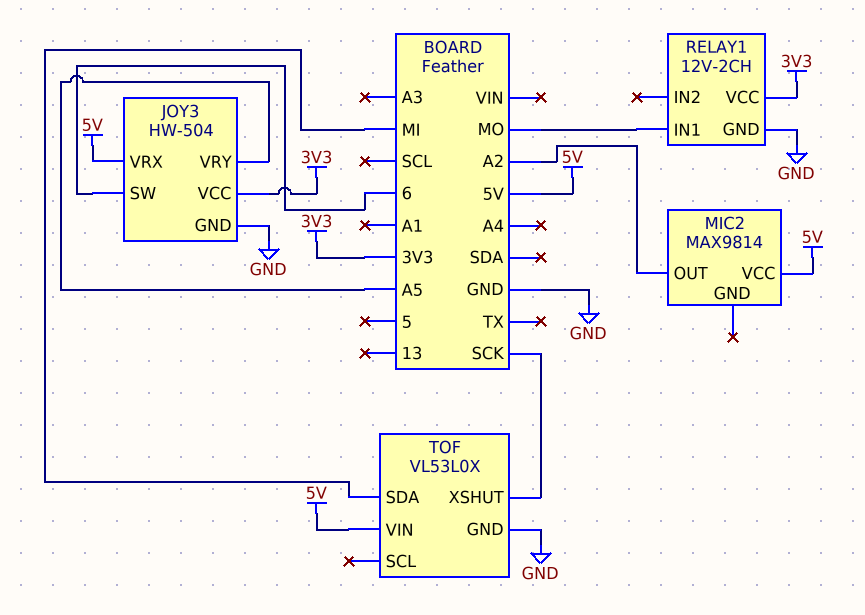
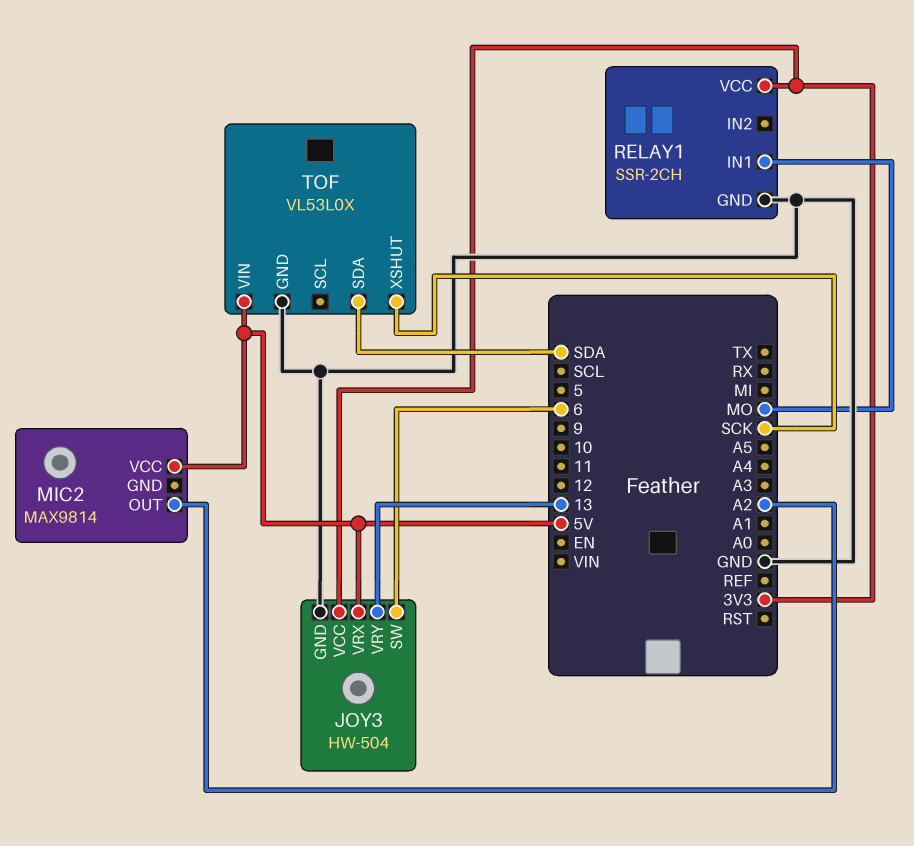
JOY3 pin VRY: A5 -> 13
RELAY1: 12V-2CH -> SSR-2CH
TOF pin SDA: MI -> SDA

